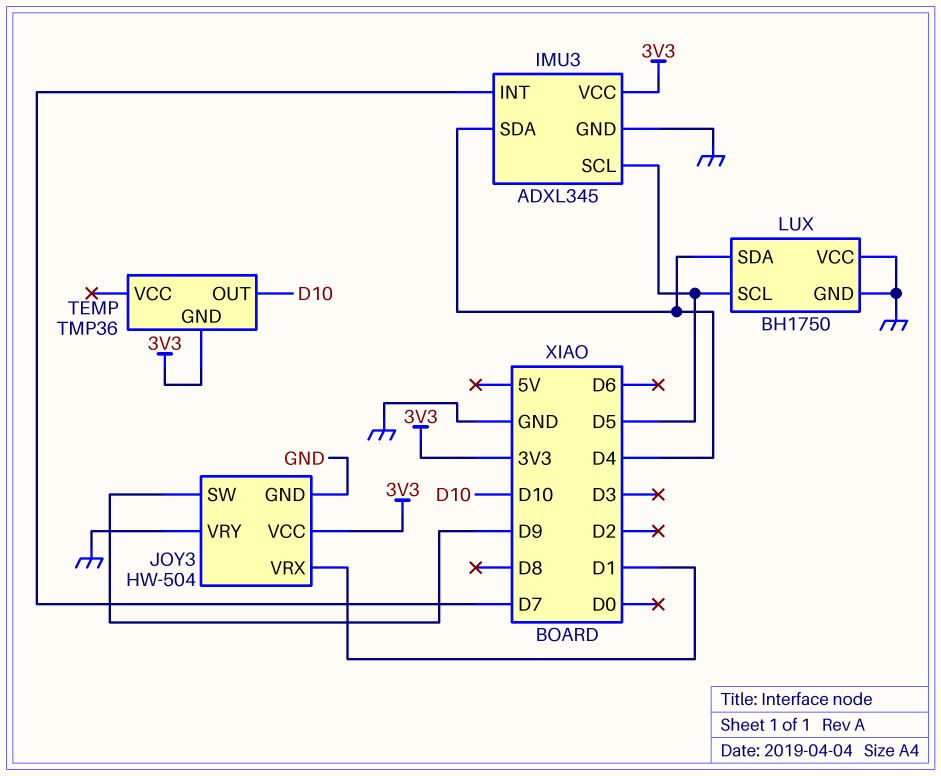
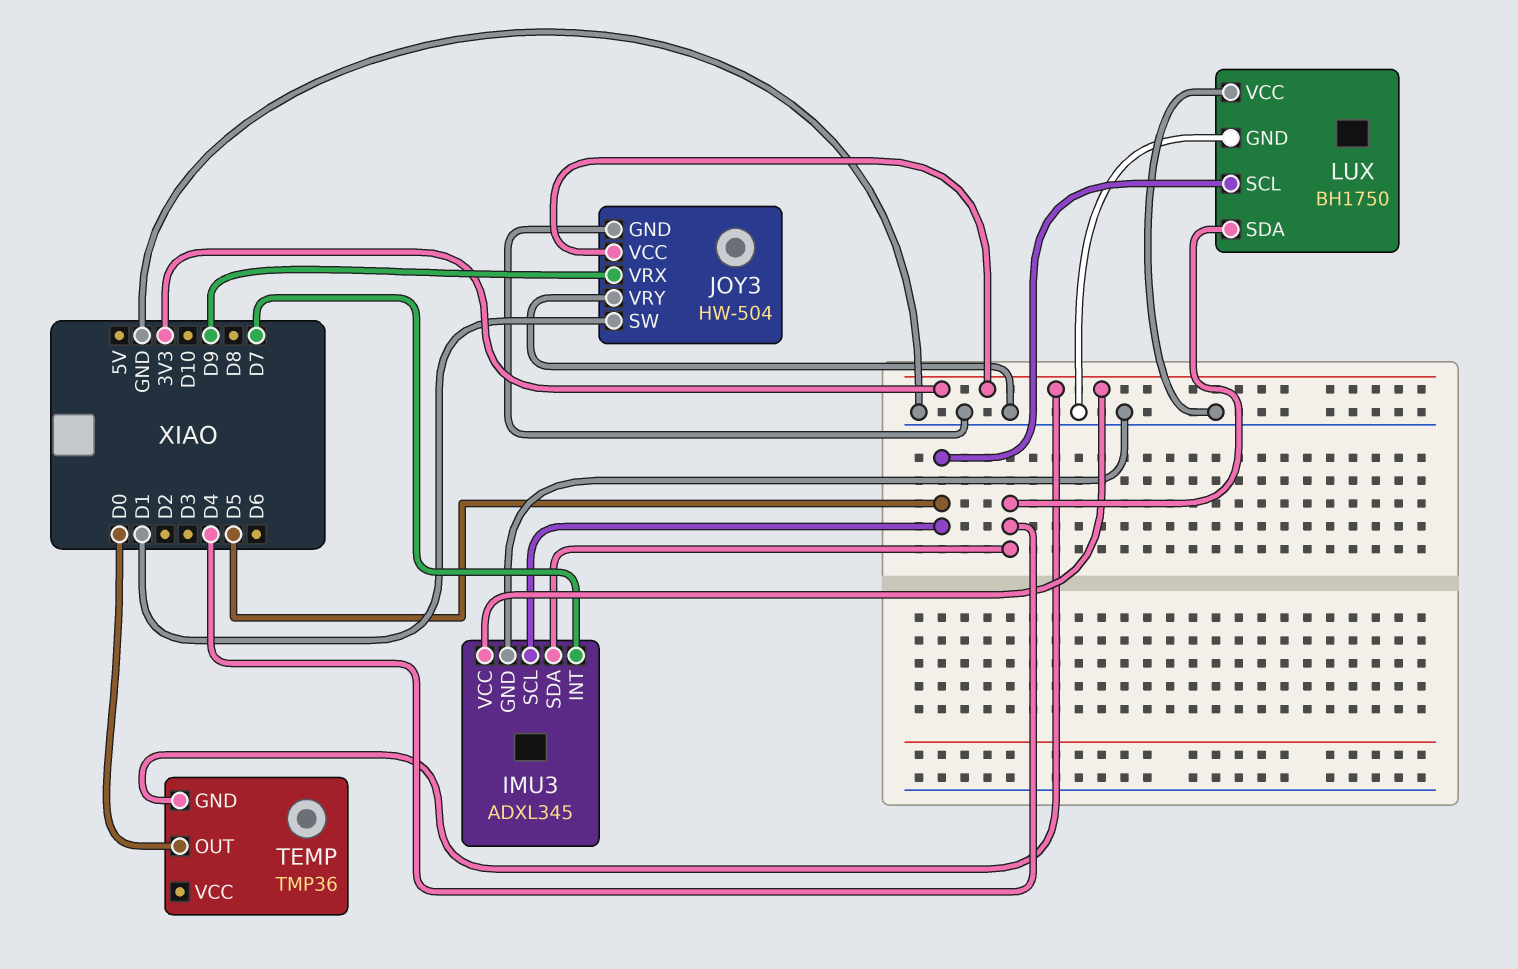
JOY3 pin SW: D9 -> D1
JOY3 pin VRX: D1 -> D9
TEMP pin OUT: D10 -> D0

